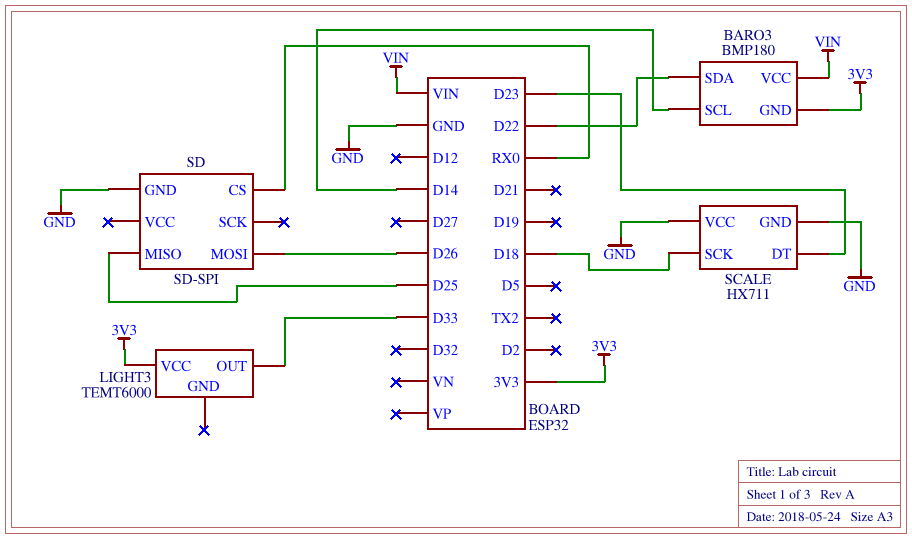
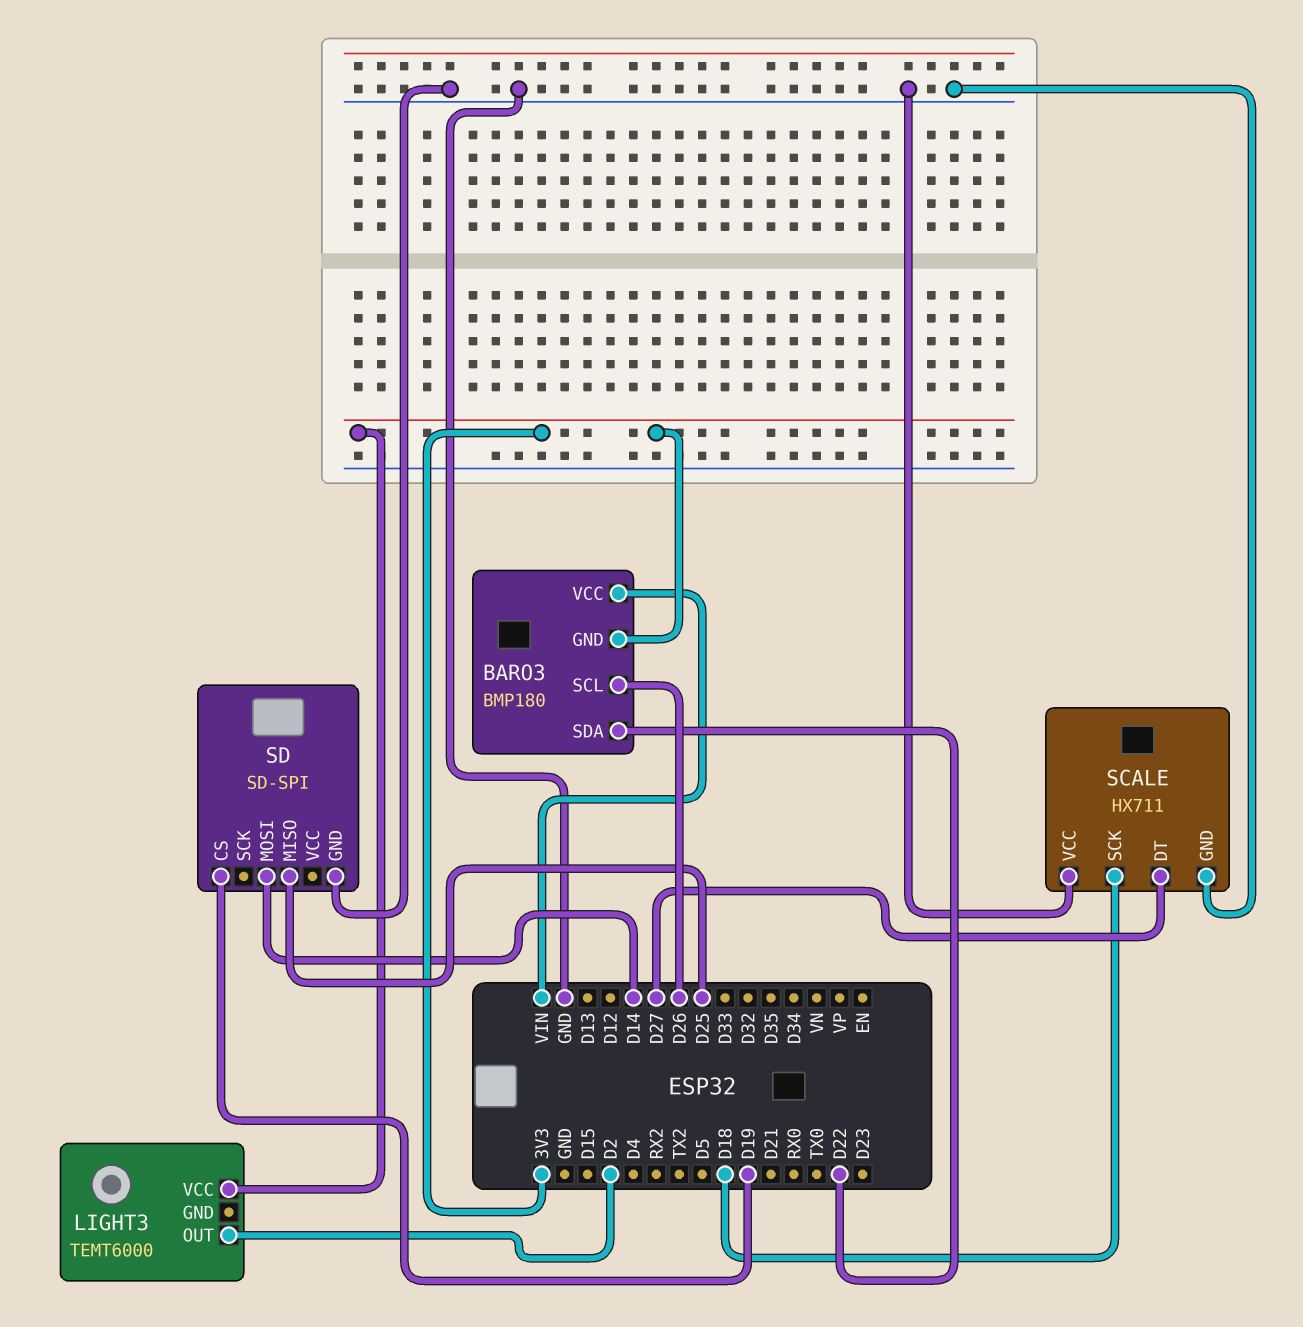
BARO3 pin SCL: D14 -> D26
LIGHT3 pin OUT: D33 -> D2
SCALE pin DT: D23 -> D27
SD pin CS: RX0 -> D19
SD pin MOSI: D26 -> D14

